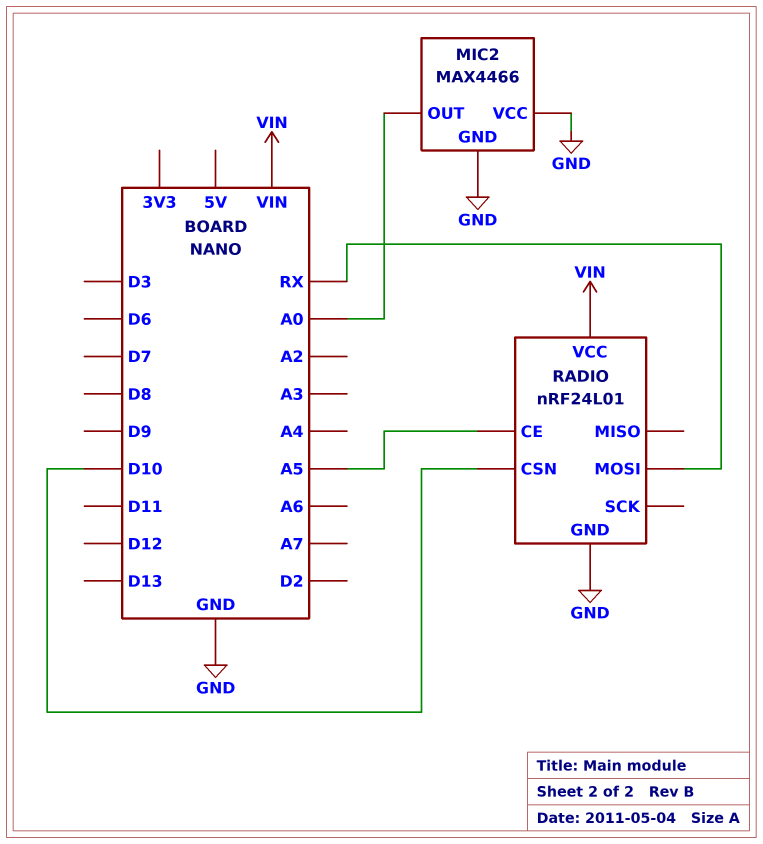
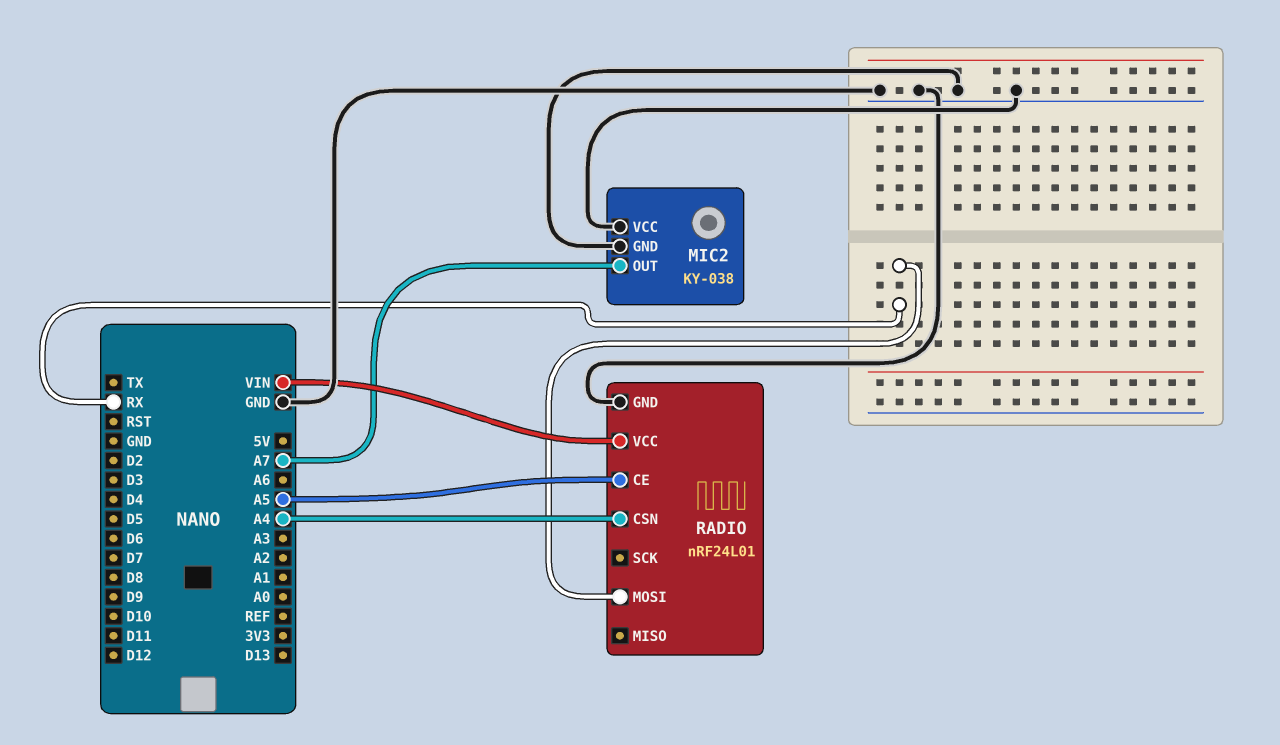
MIC2: MAX4466 -> KY-038
MIC2 pin OUT: A0 -> A7
RADIO pin CSN: D10 -> A4

